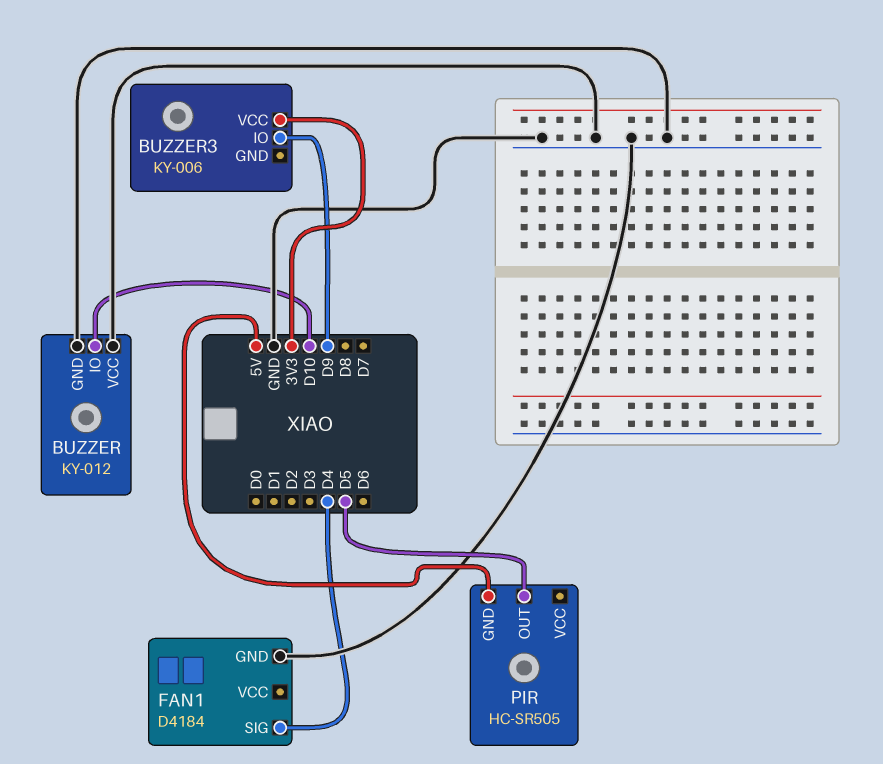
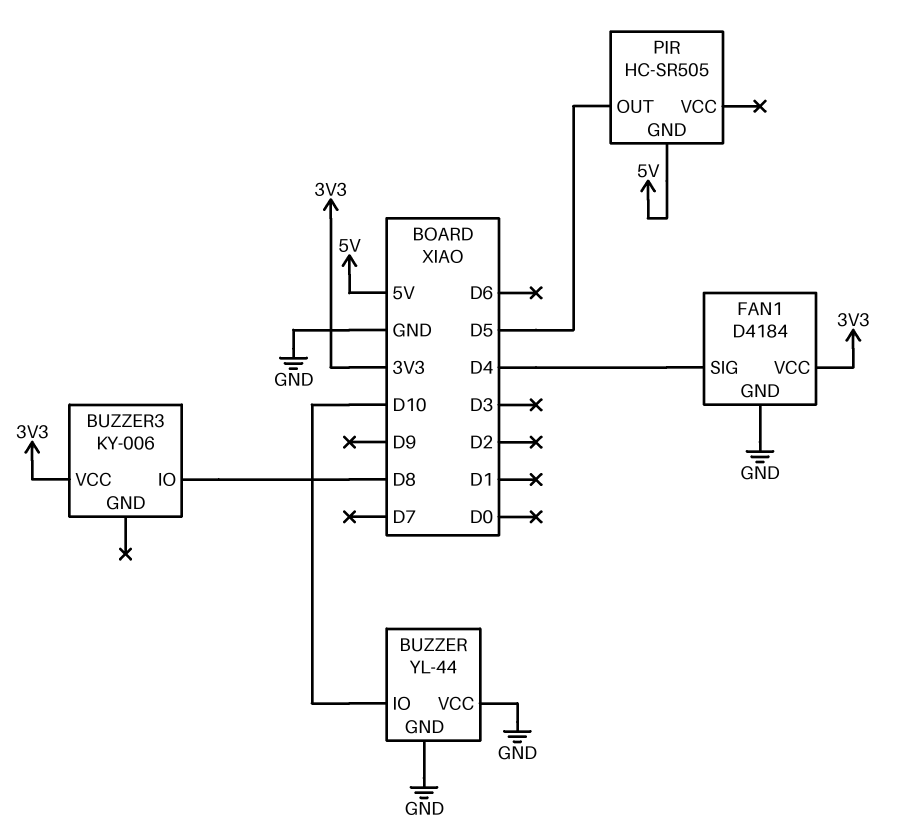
BUZZER: KY-012 -> YL-44
BUZZER3 pin IO: D9 -> D8
FAN1 pin VCC: none -> 3V3

